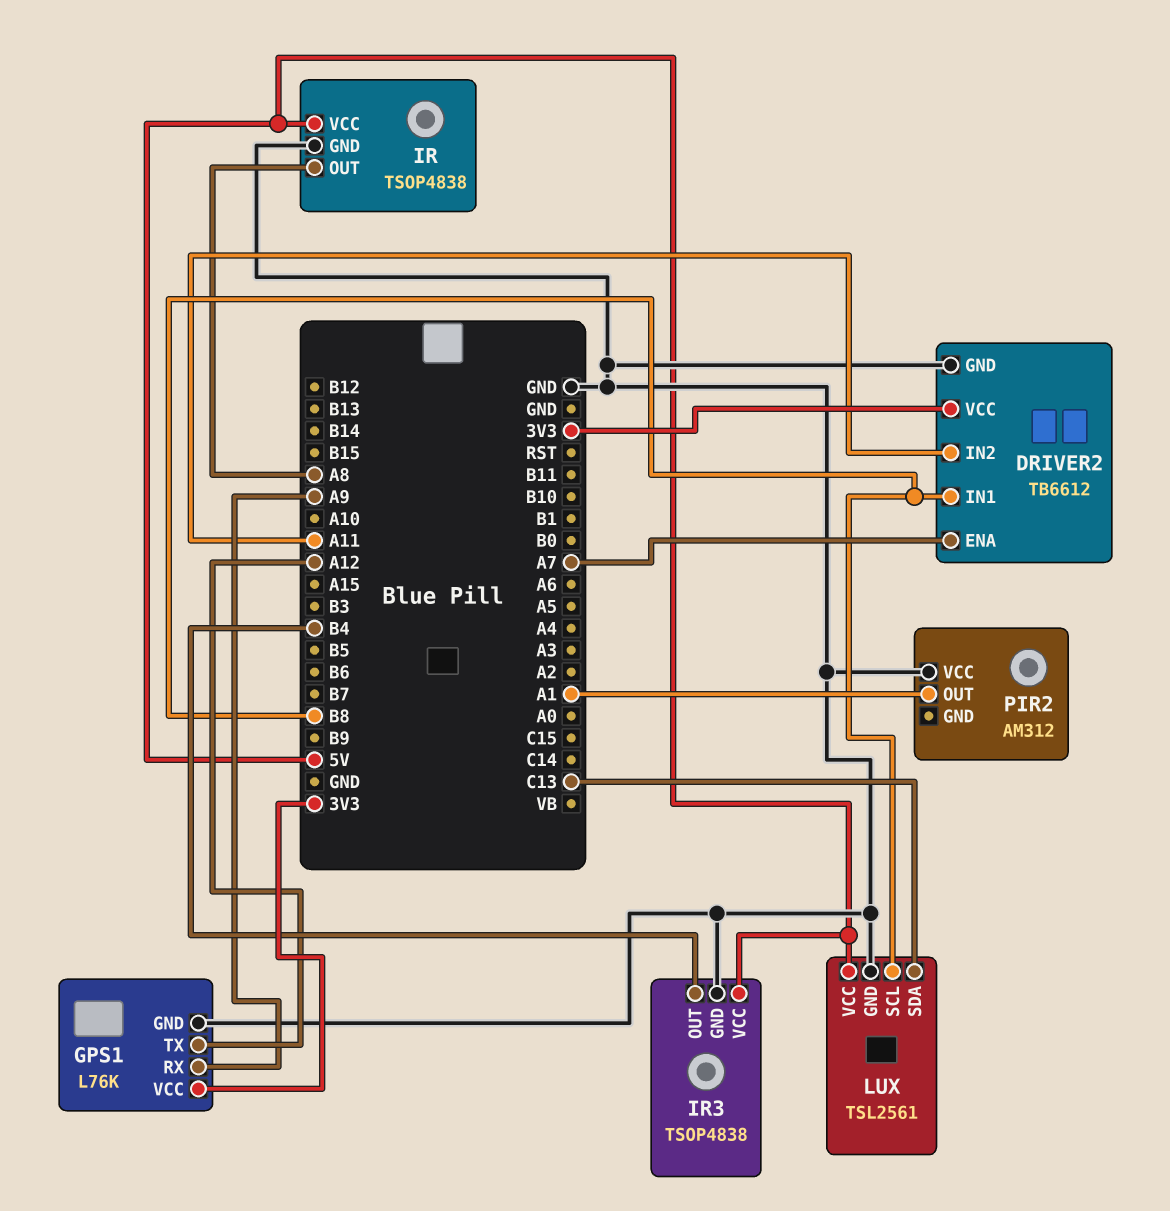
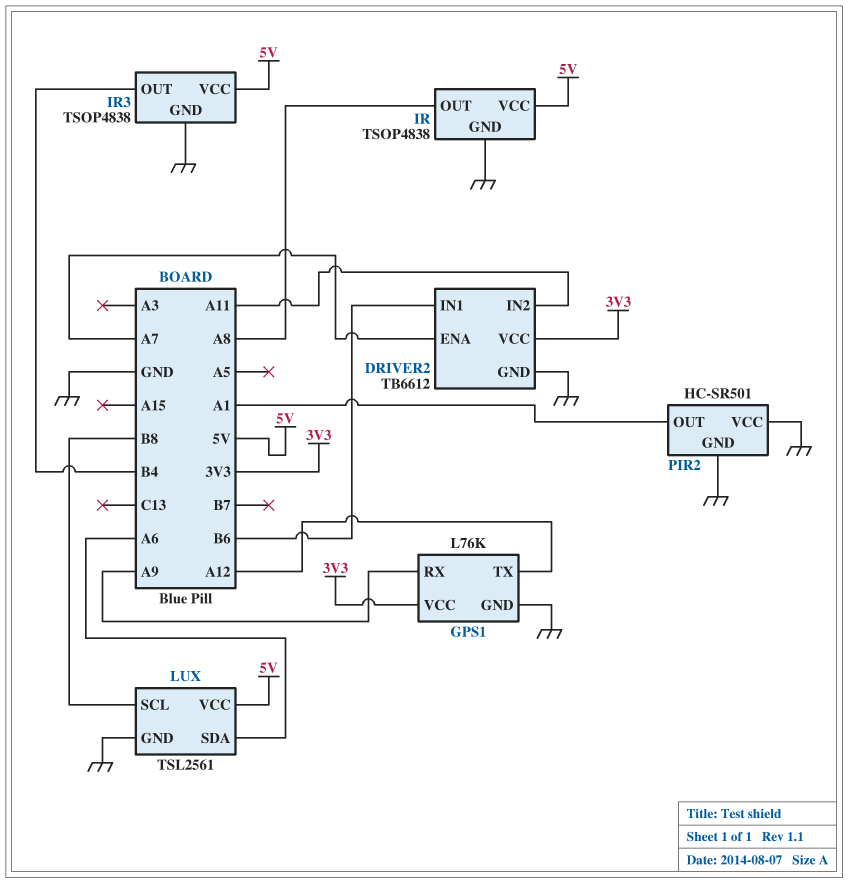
DRIVER2 pin IN1: B8 -> B6
LUX pin SDA: C13 -> A6
PIR2: AM312 -> HC-SR501
PIR2 pin GND: none -> GND

